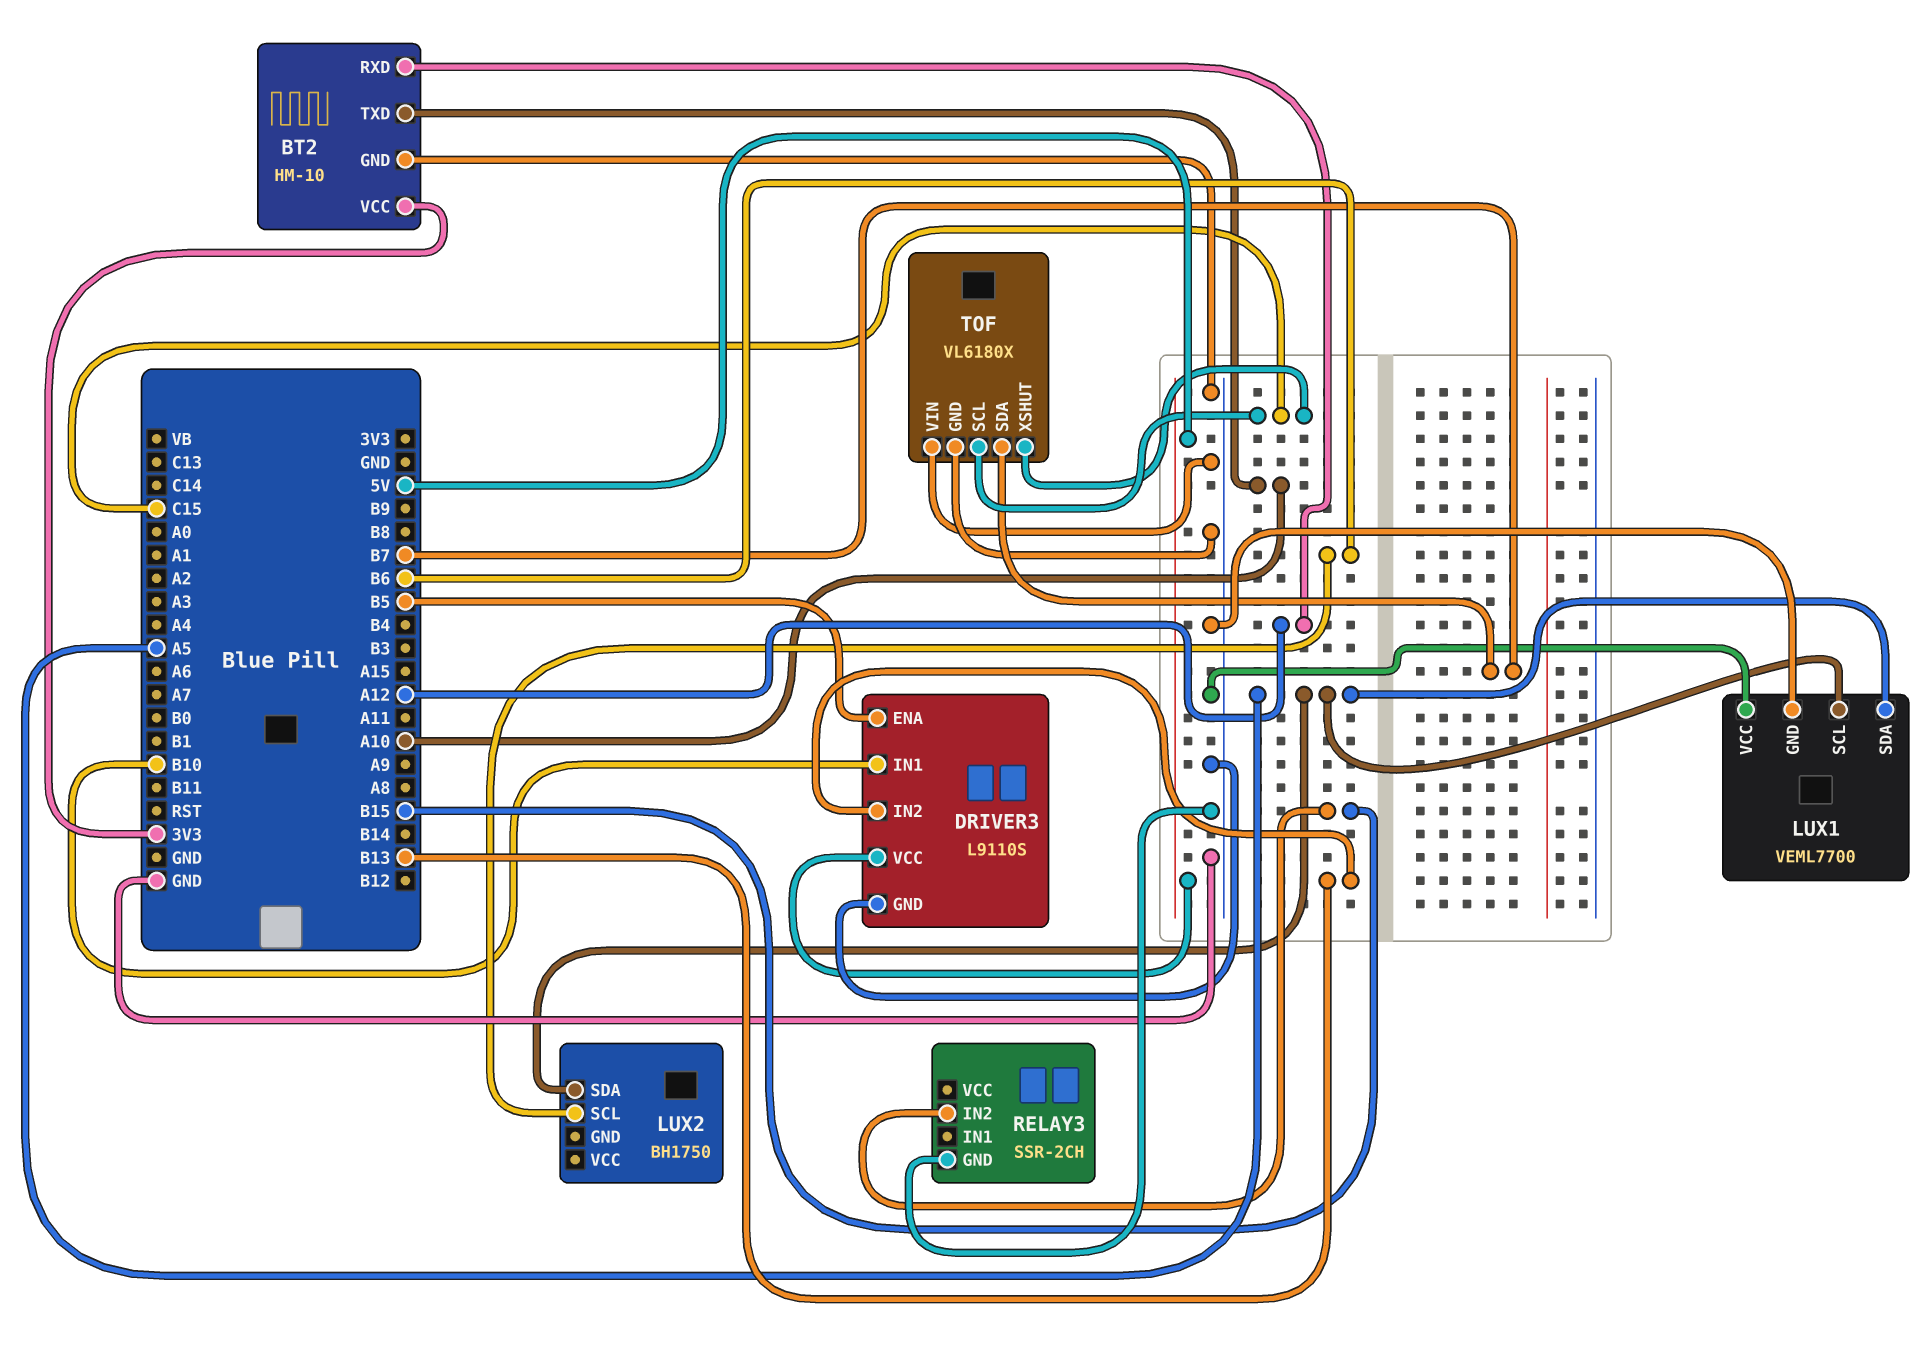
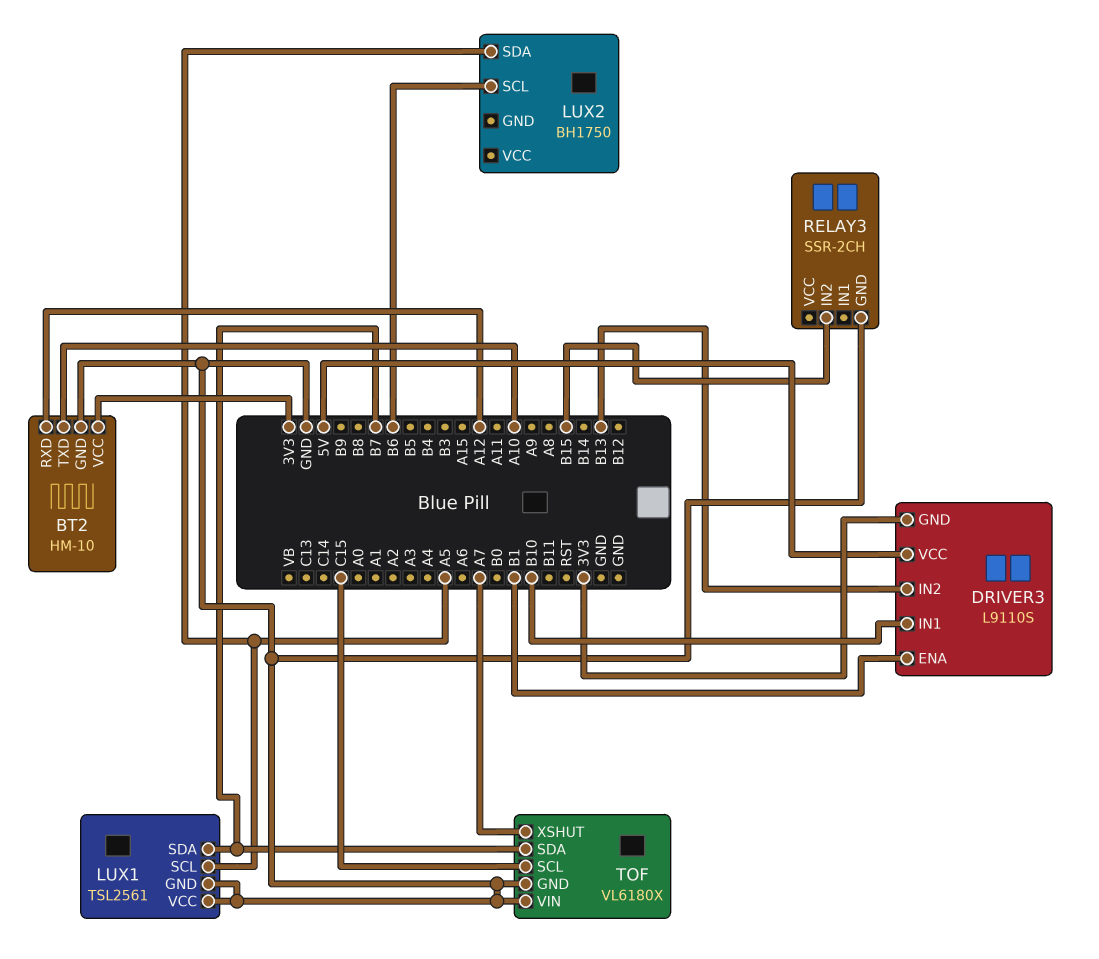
DRIVER3 pin ENA: B5 -> B1
DRIVER3 pin GND: GND -> 3V3
LUX1: VEML7700 -> TSL2561
LUX1 pin SDA: A5 -> B7
TOF pin XSHUT: C15 -> A7

